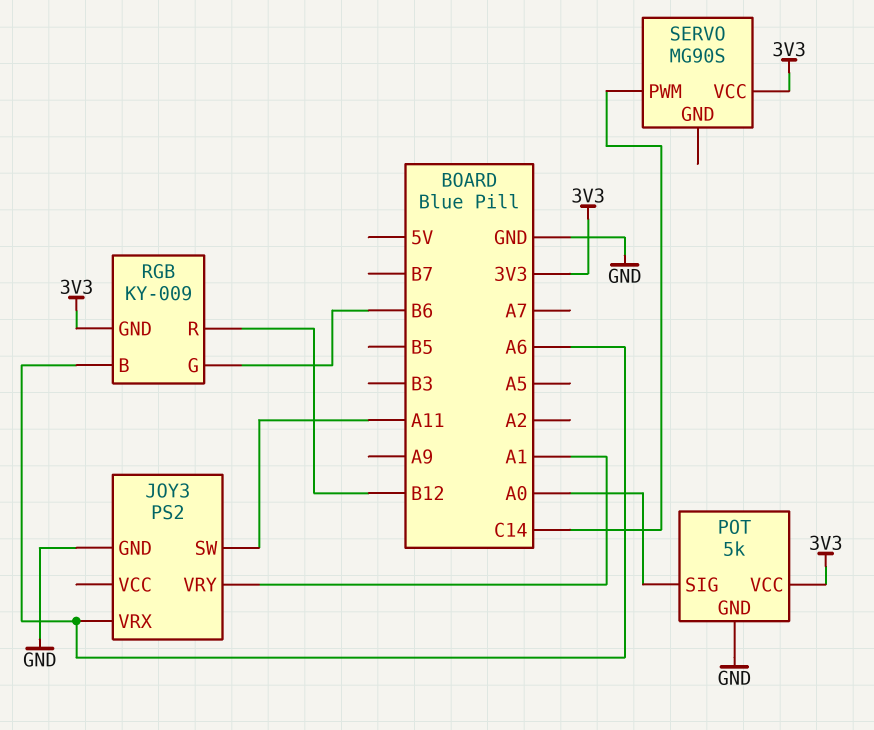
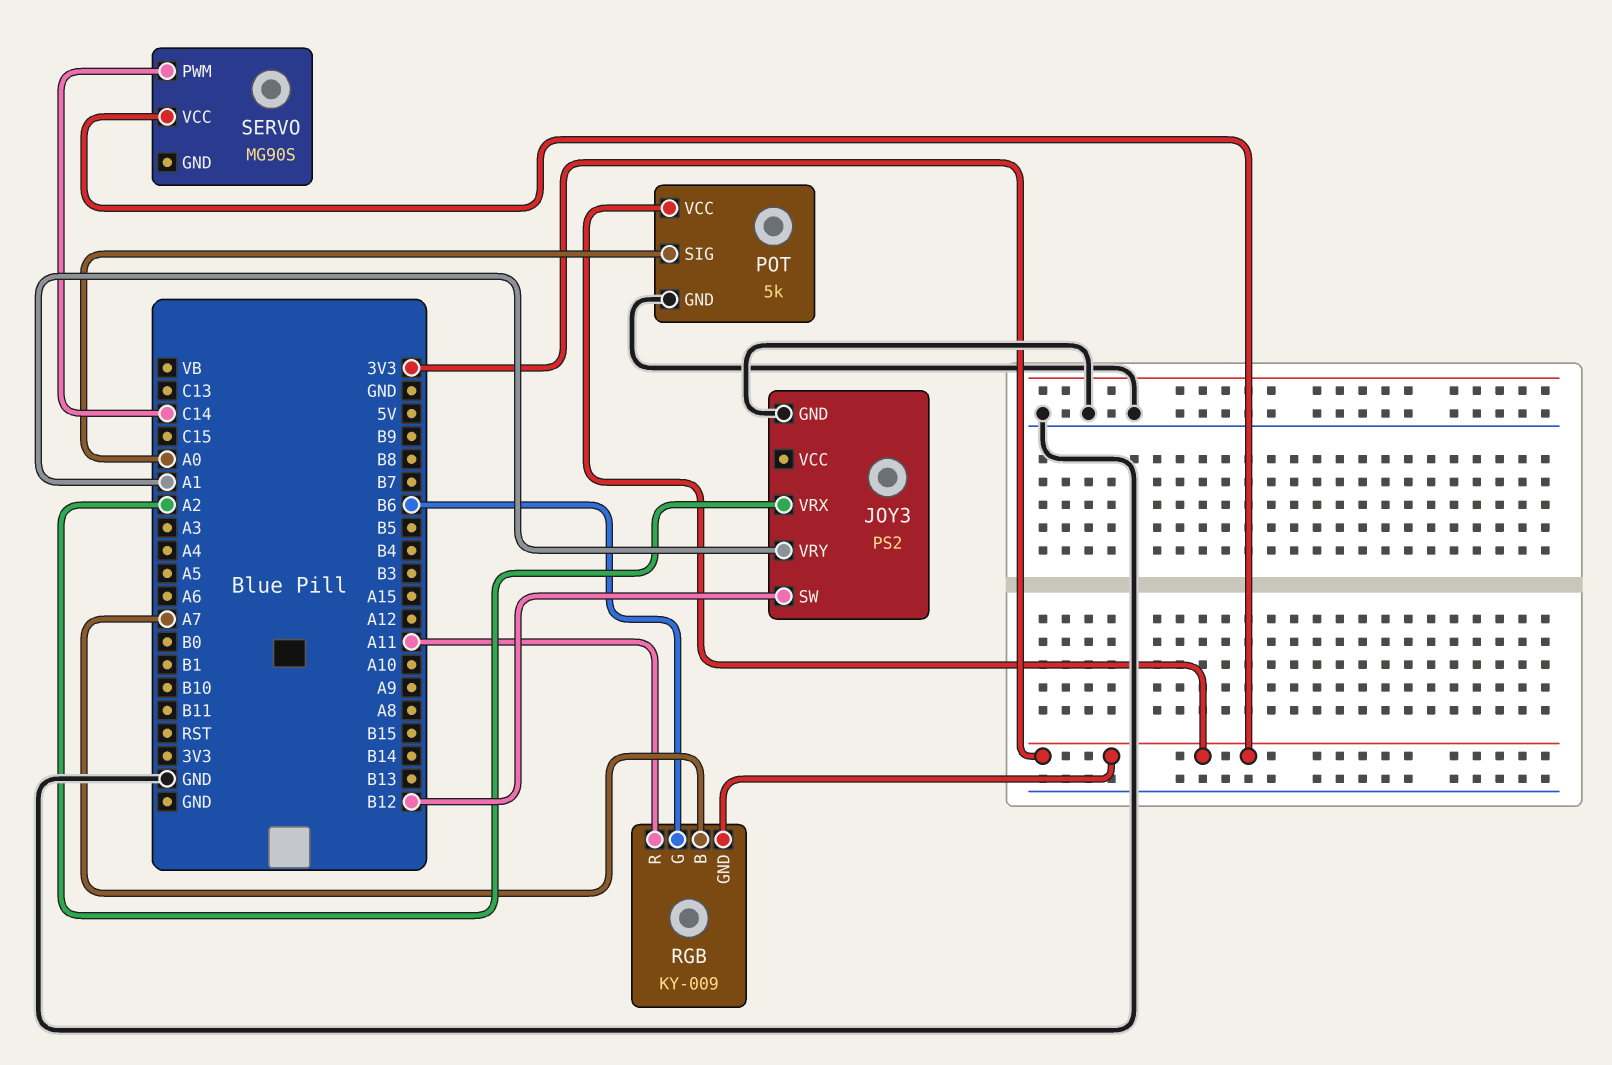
JOY3 pin SW: A11 -> B12
JOY3 pin VRX: A6 -> A2
RGB pin B: A6 -> A7
RGB pin R: B12 -> A11

